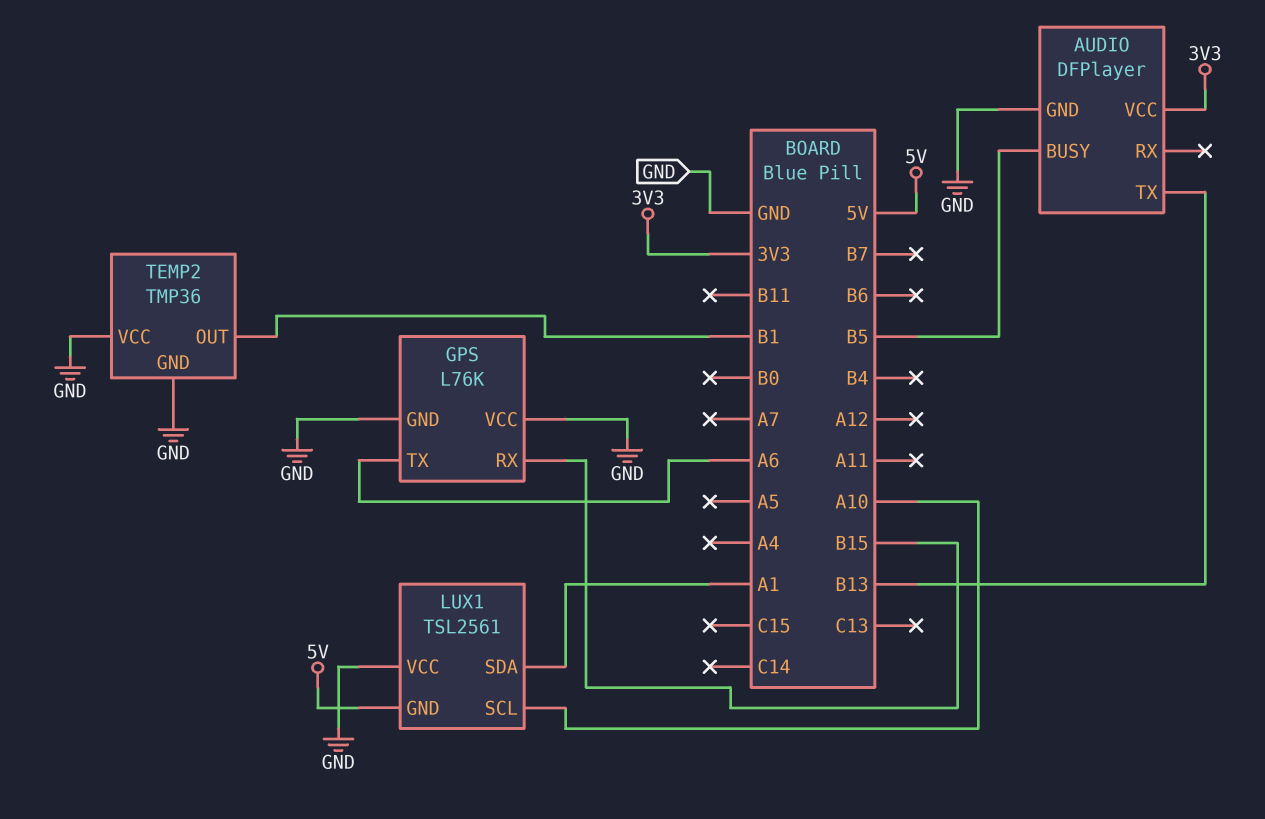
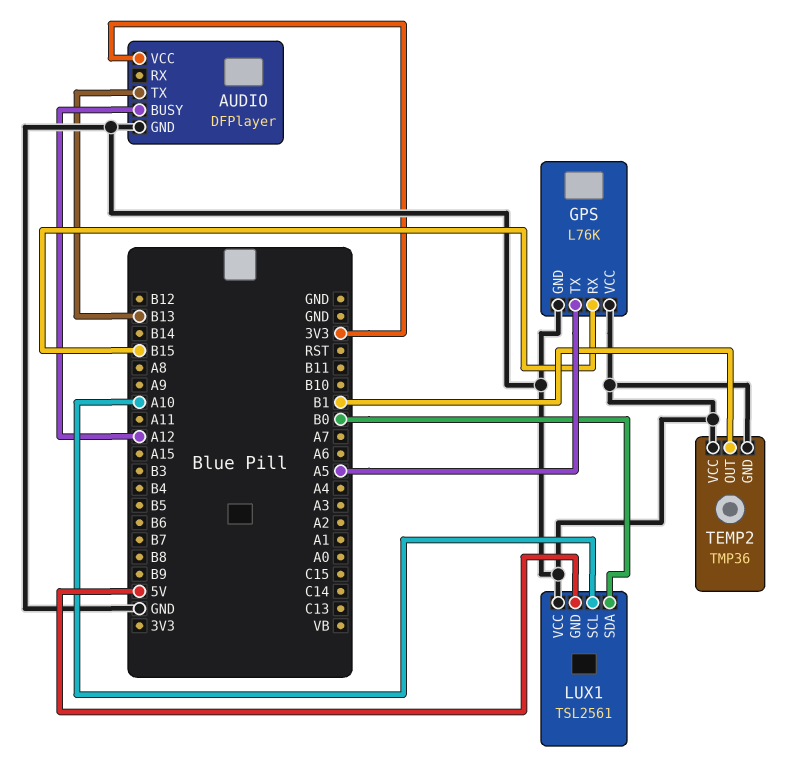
AUDIO pin BUSY: B5 -> A12
GPS pin TX: A6 -> A5
LUX1 pin SDA: A1 -> B0

